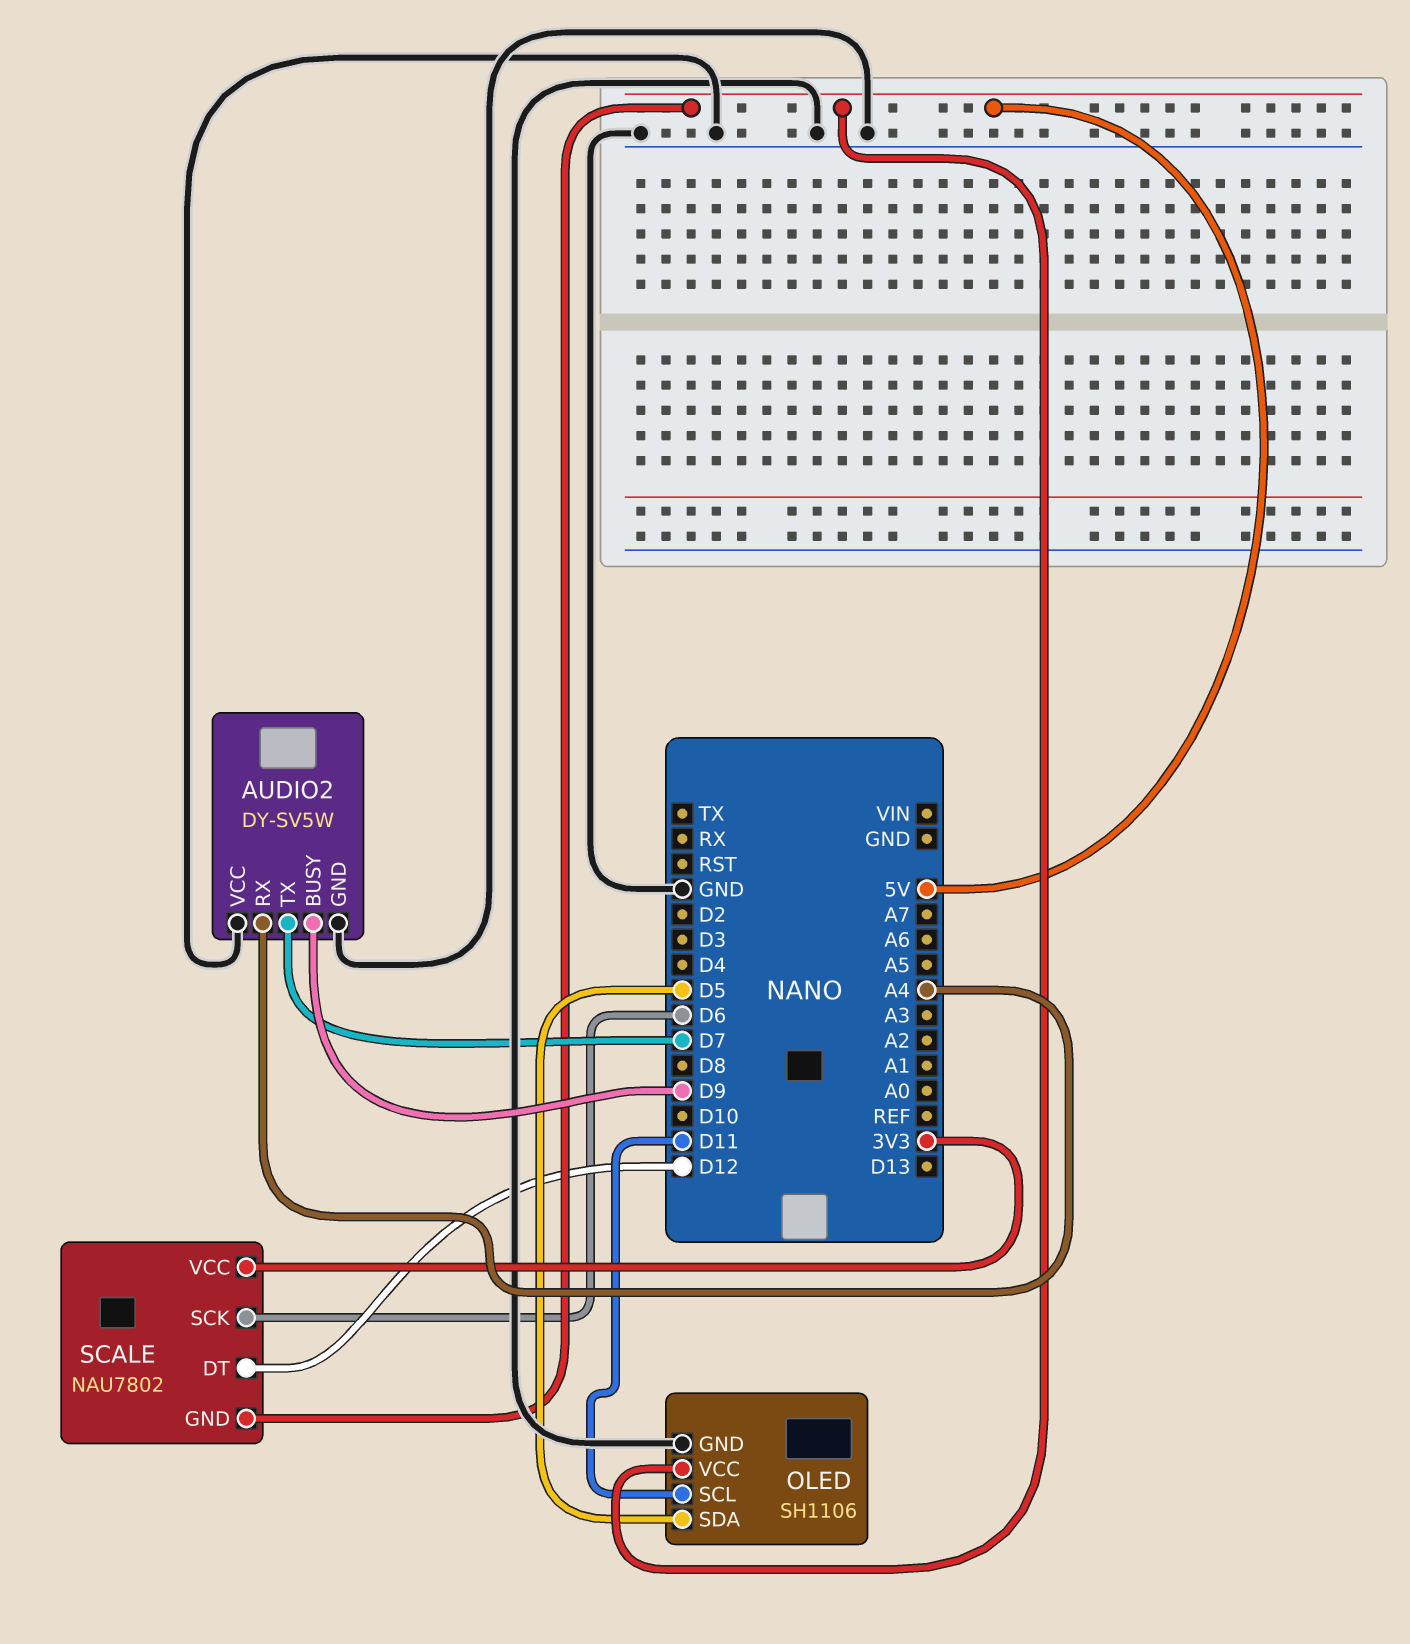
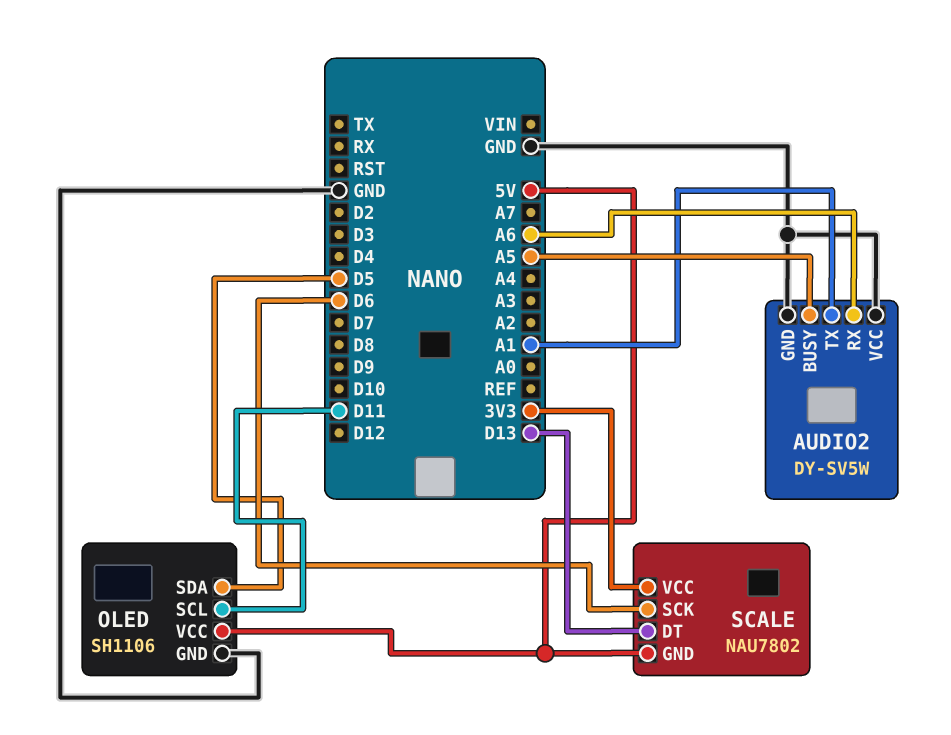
AUDIO2 pin BUSY: D9 -> A5
AUDIO2 pin RX: A4 -> A6
AUDIO2 pin TX: D7 -> A1
SCALE pin DT: D12 -> D13

